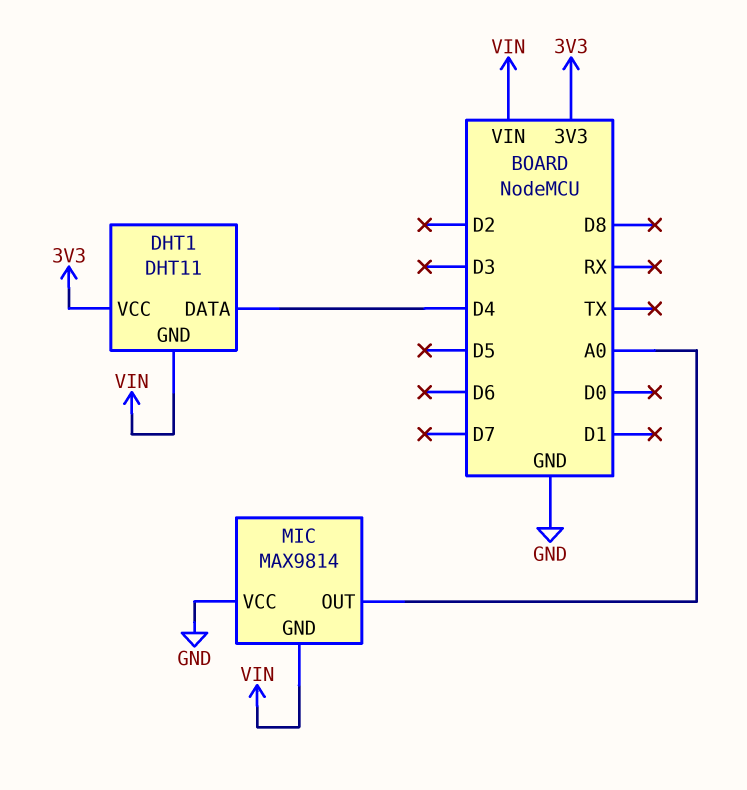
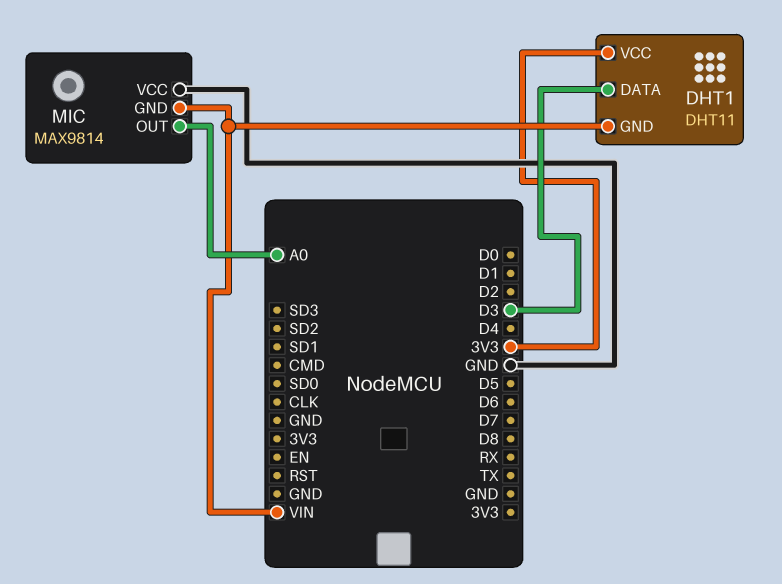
DHT1 pin DATA: D4 -> D3

